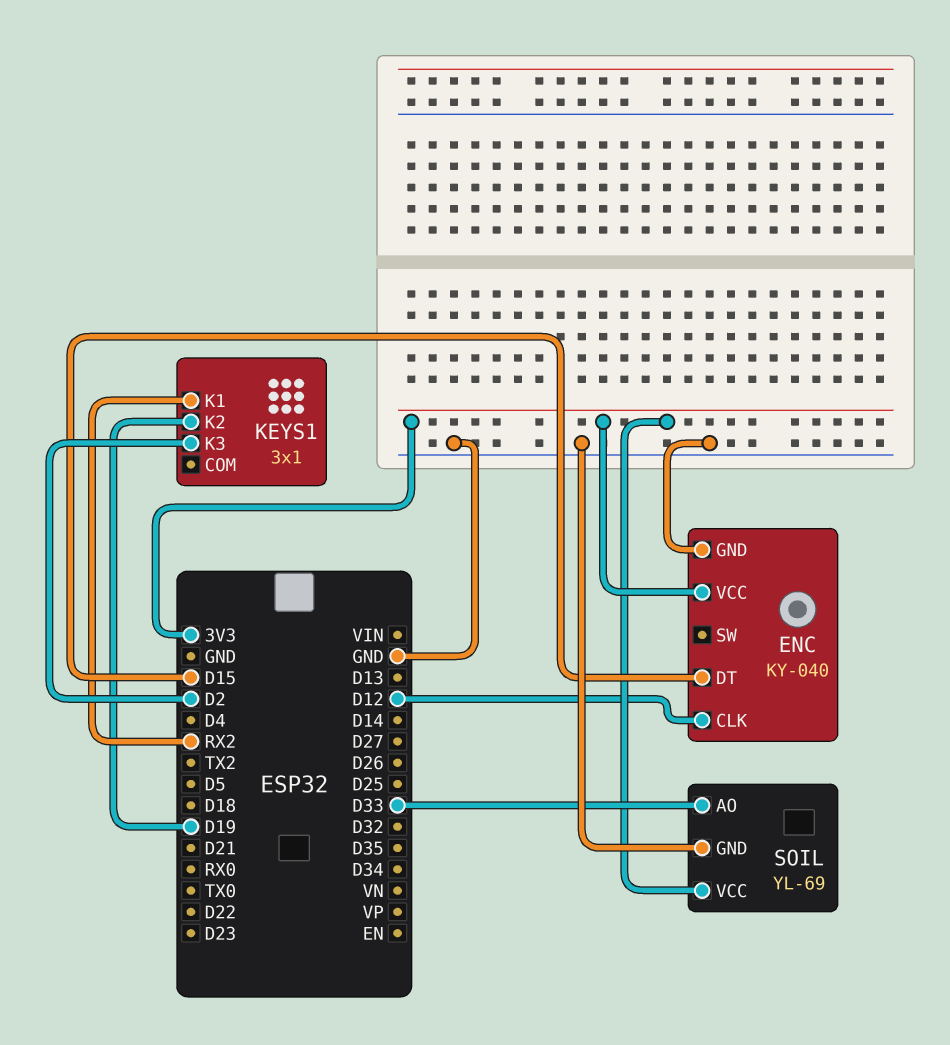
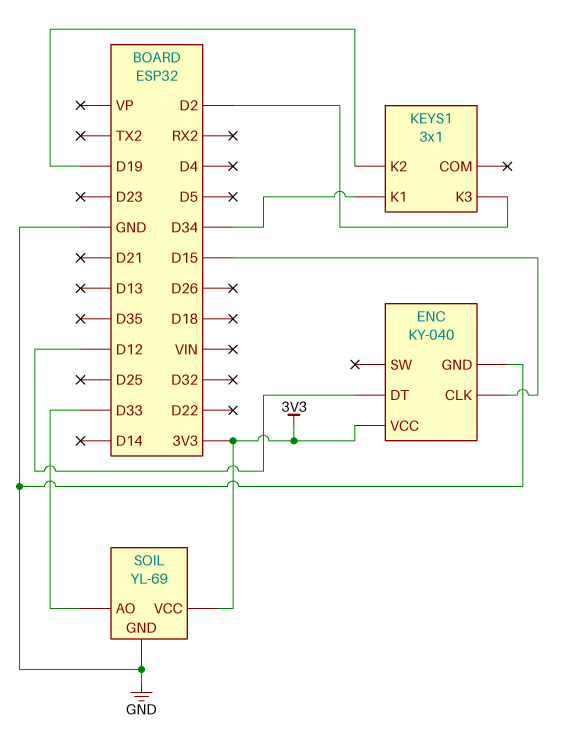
ENC pin CLK: D12 -> D15
ENC pin DT: D15 -> D12
KEYS1 pin K1: RX2 -> D34

